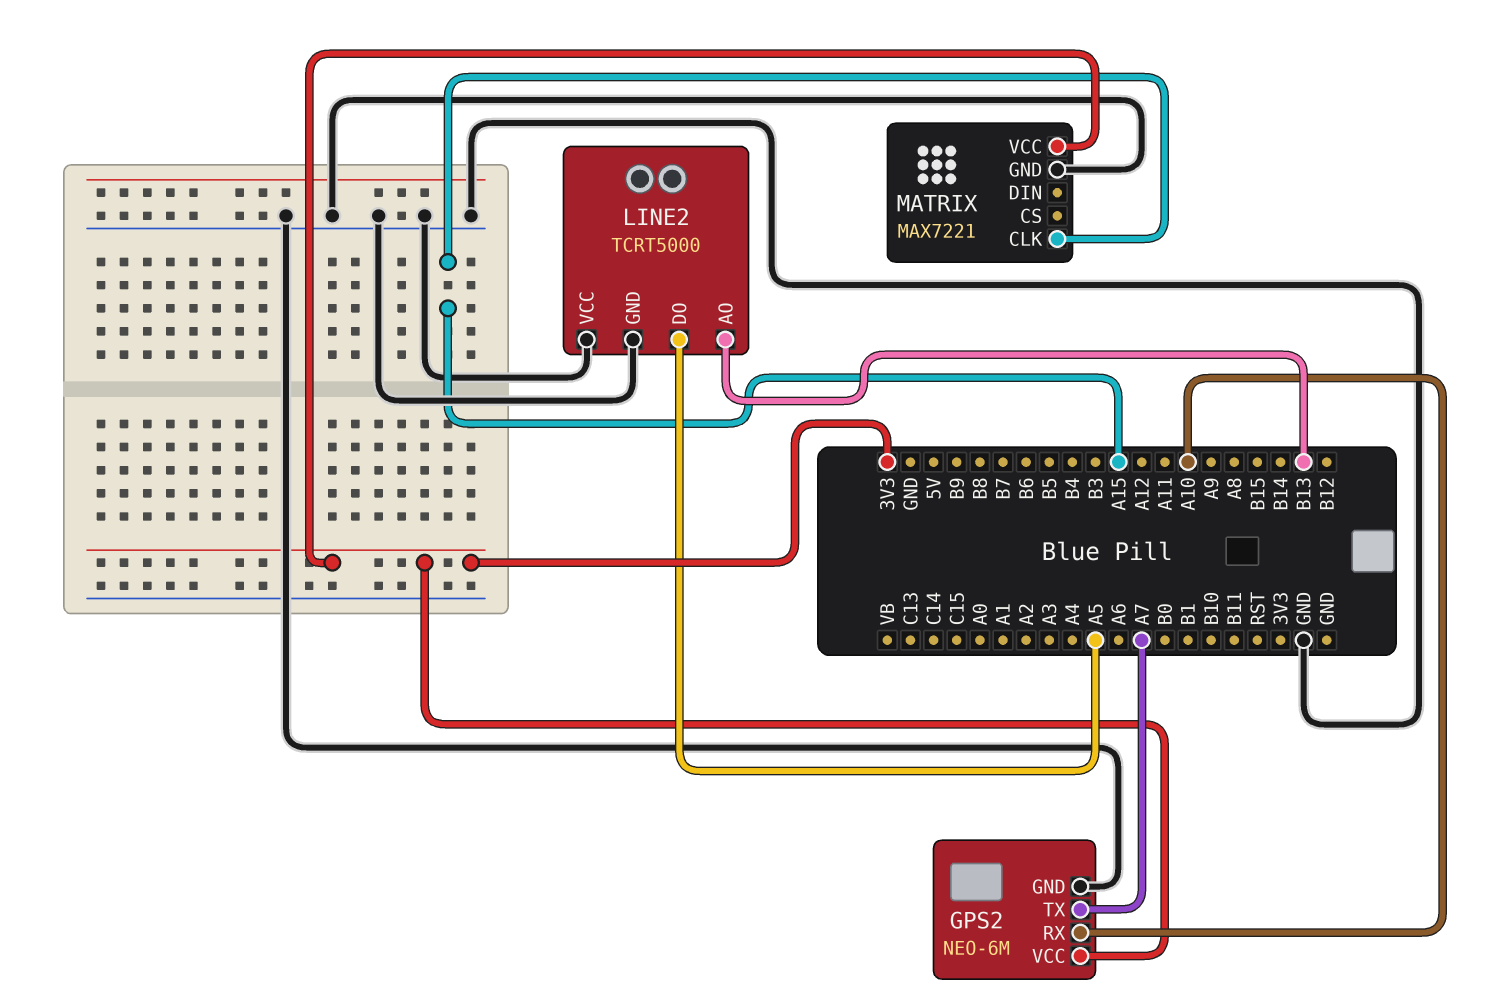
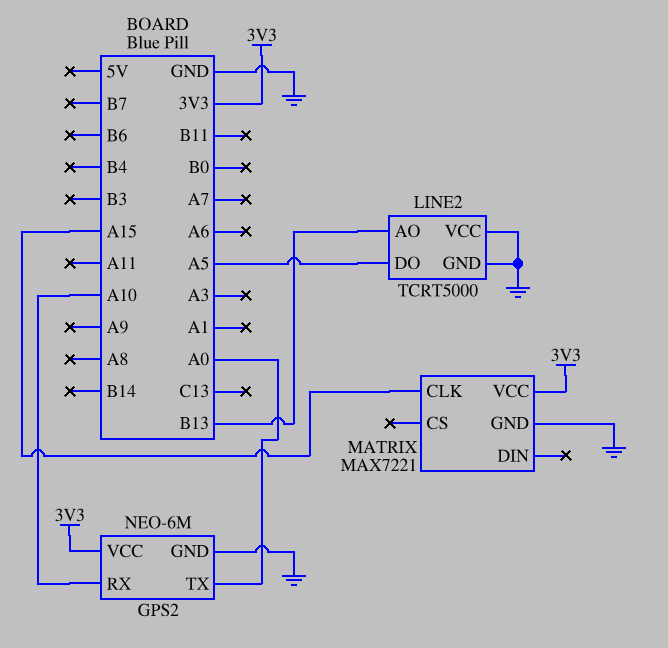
GPS2 pin TX: A7 -> A0

